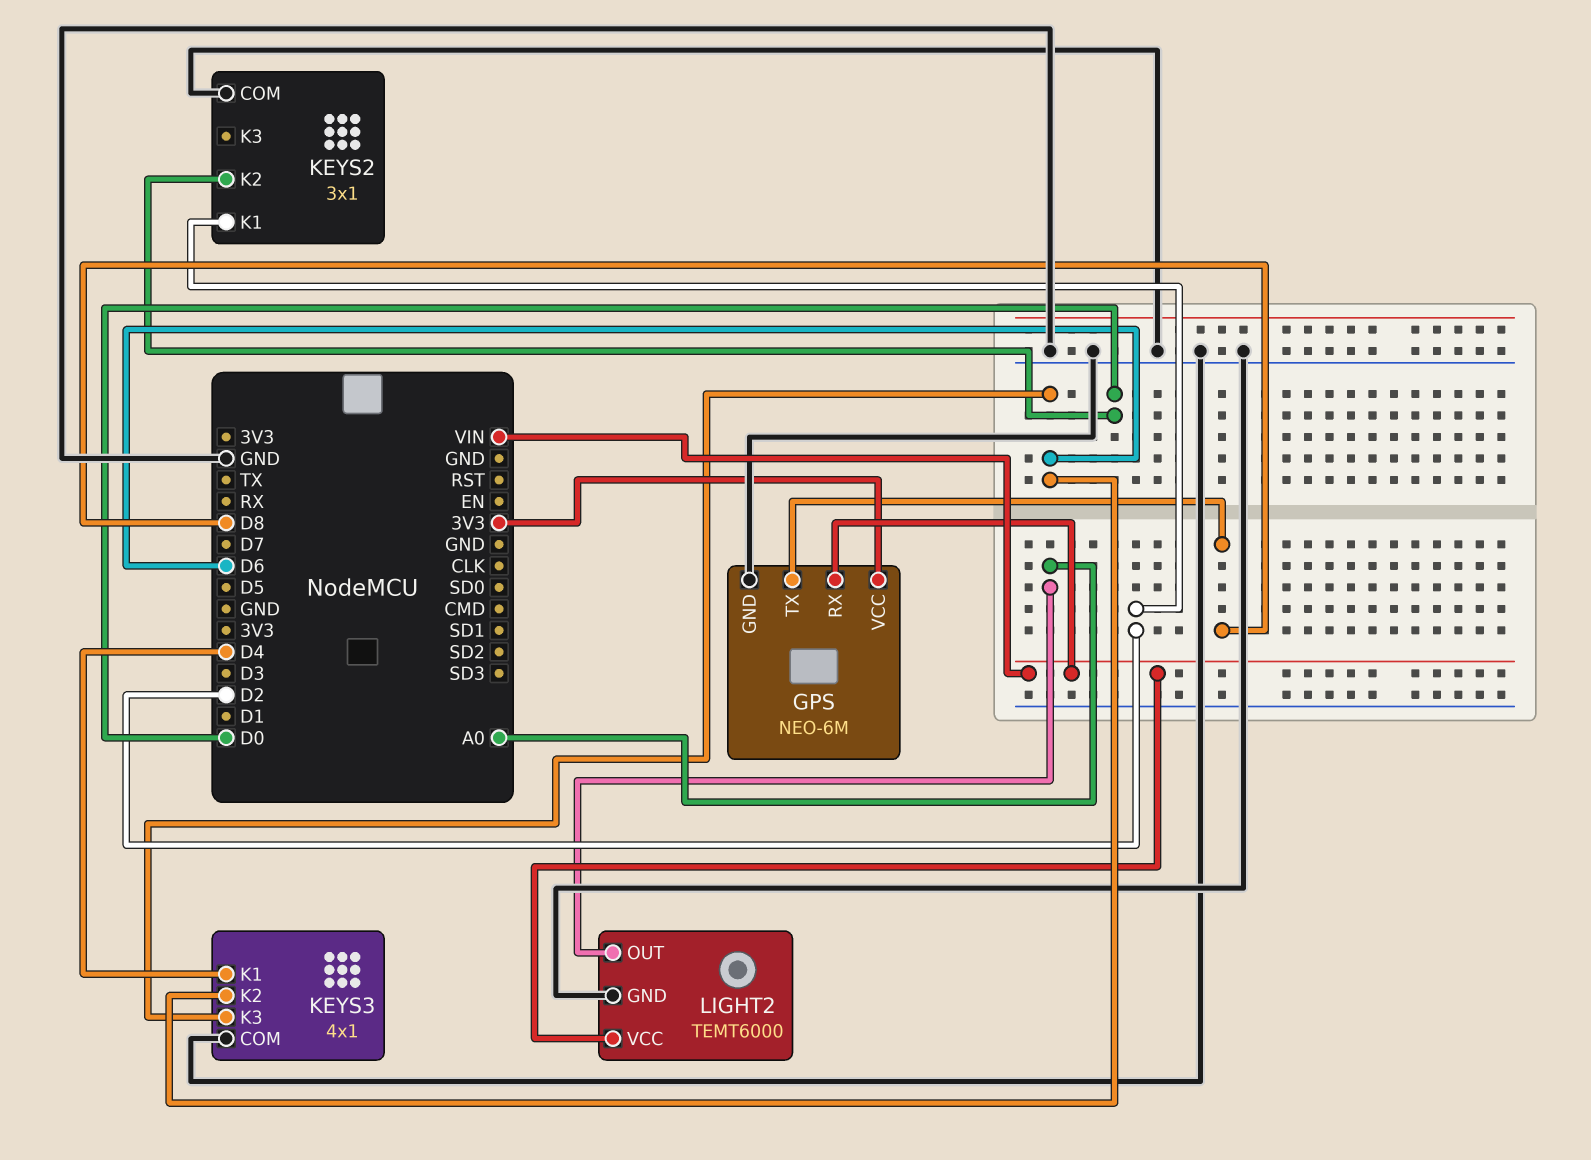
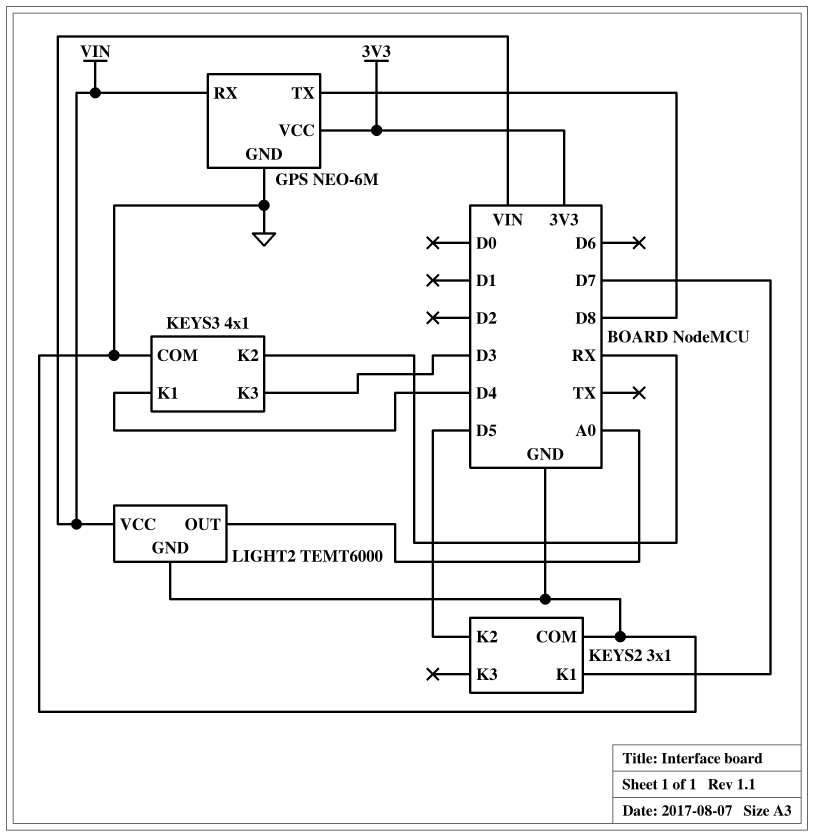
KEYS2 pin K1: D2 -> D7
KEYS2 pin K2: D0 -> D5
KEYS3 pin K2: D6 -> RX
KEYS3 pin K3: D6 -> D3

